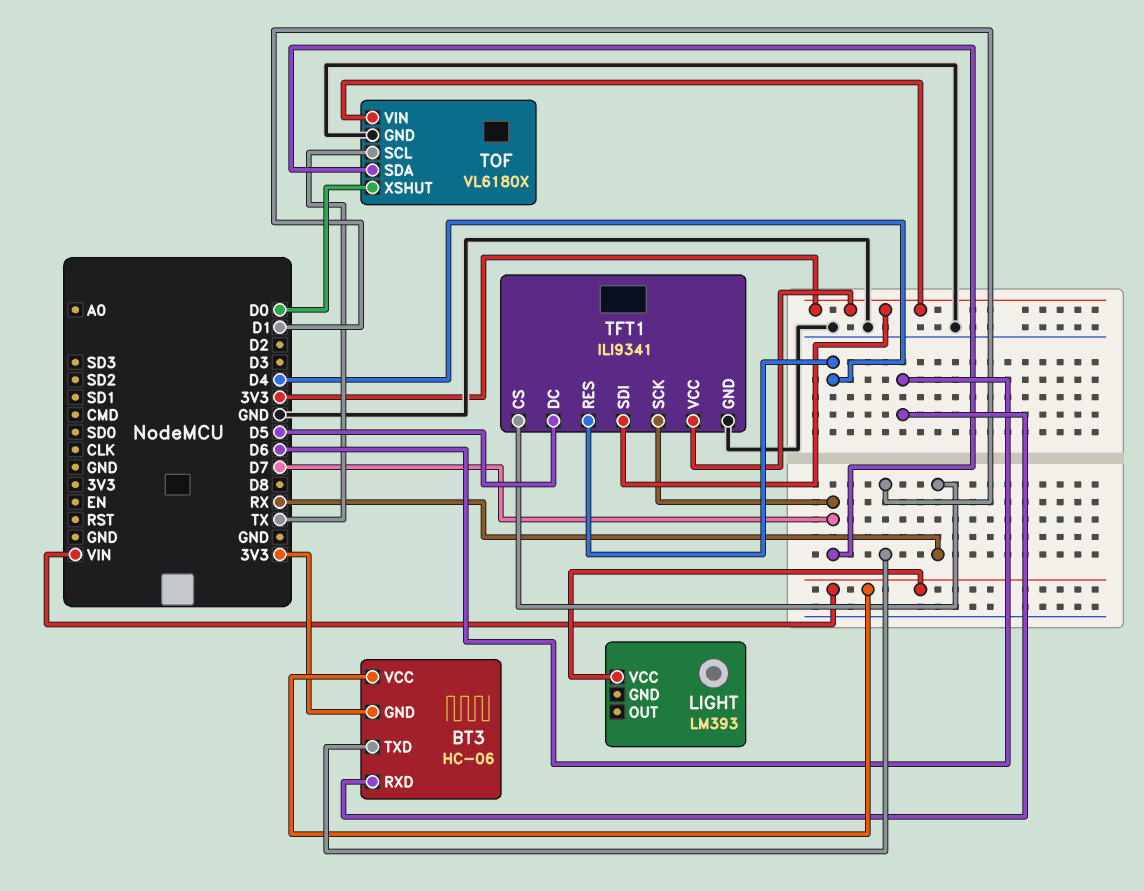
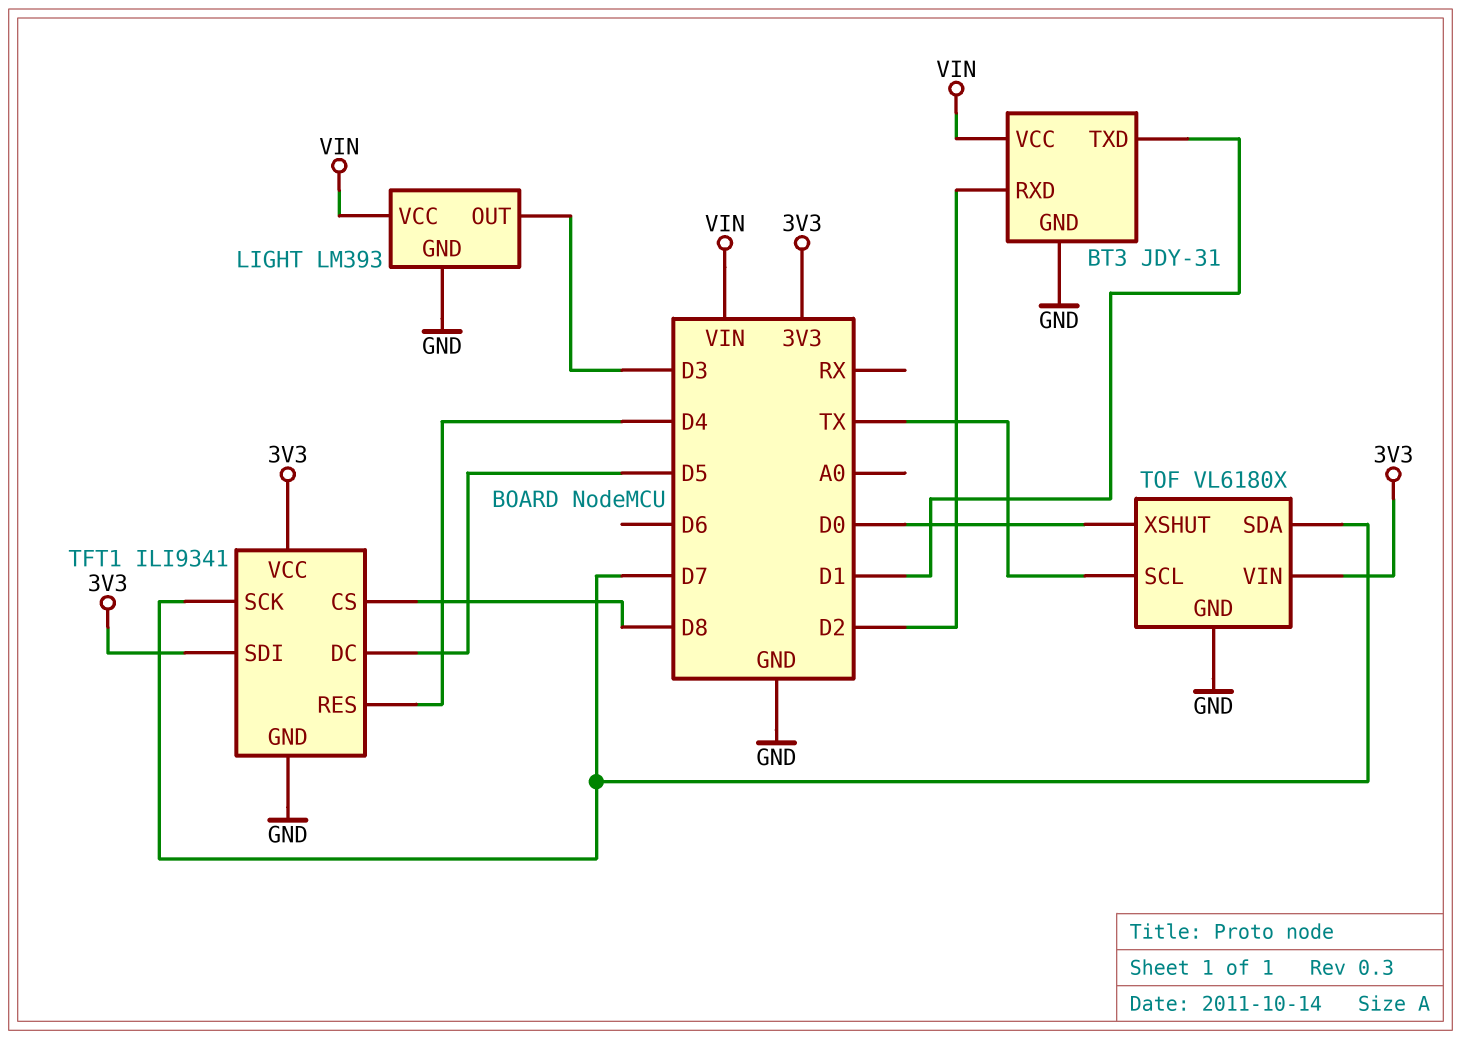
BT3: HC-06 -> JDY-31
BT3 pin GND: 3V3 -> GND
BT3 pin RXD: D6 -> D2
LIGHT pin GND: none -> GND
LIGHT pin OUT: none -> D3
TFT1 pin CS: RX -> D8

